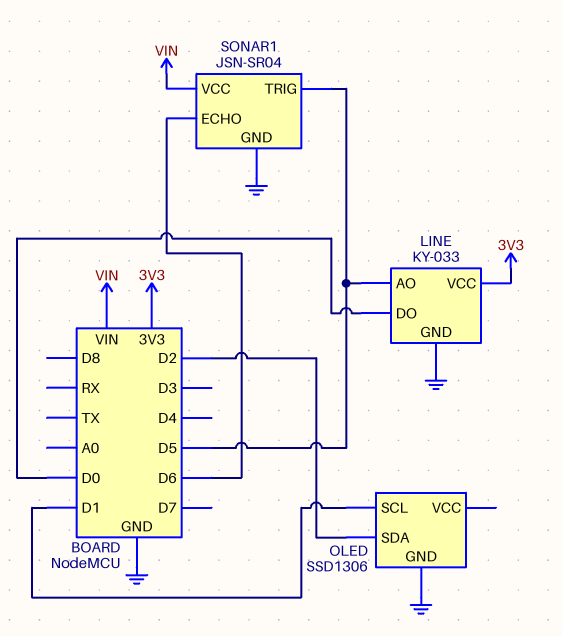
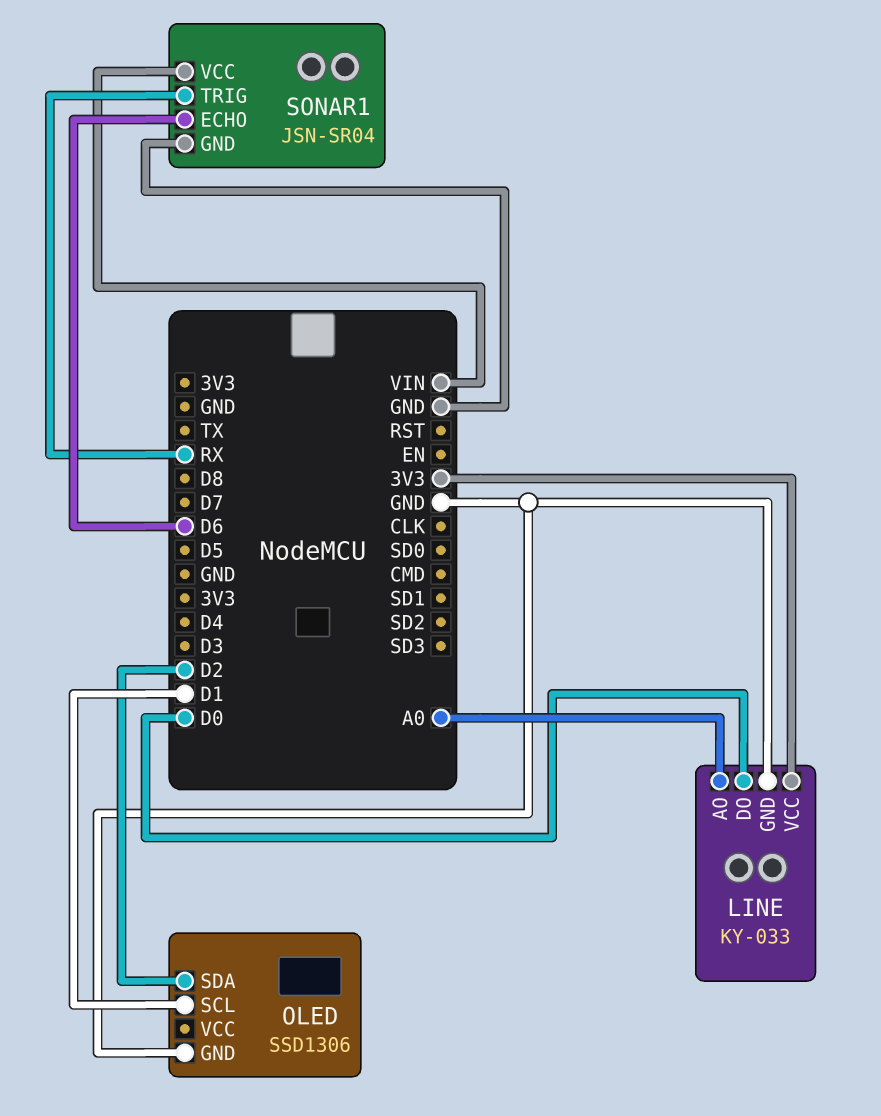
LINE pin AO: D5 -> A0
SONAR1 pin TRIG: D5 -> RX

